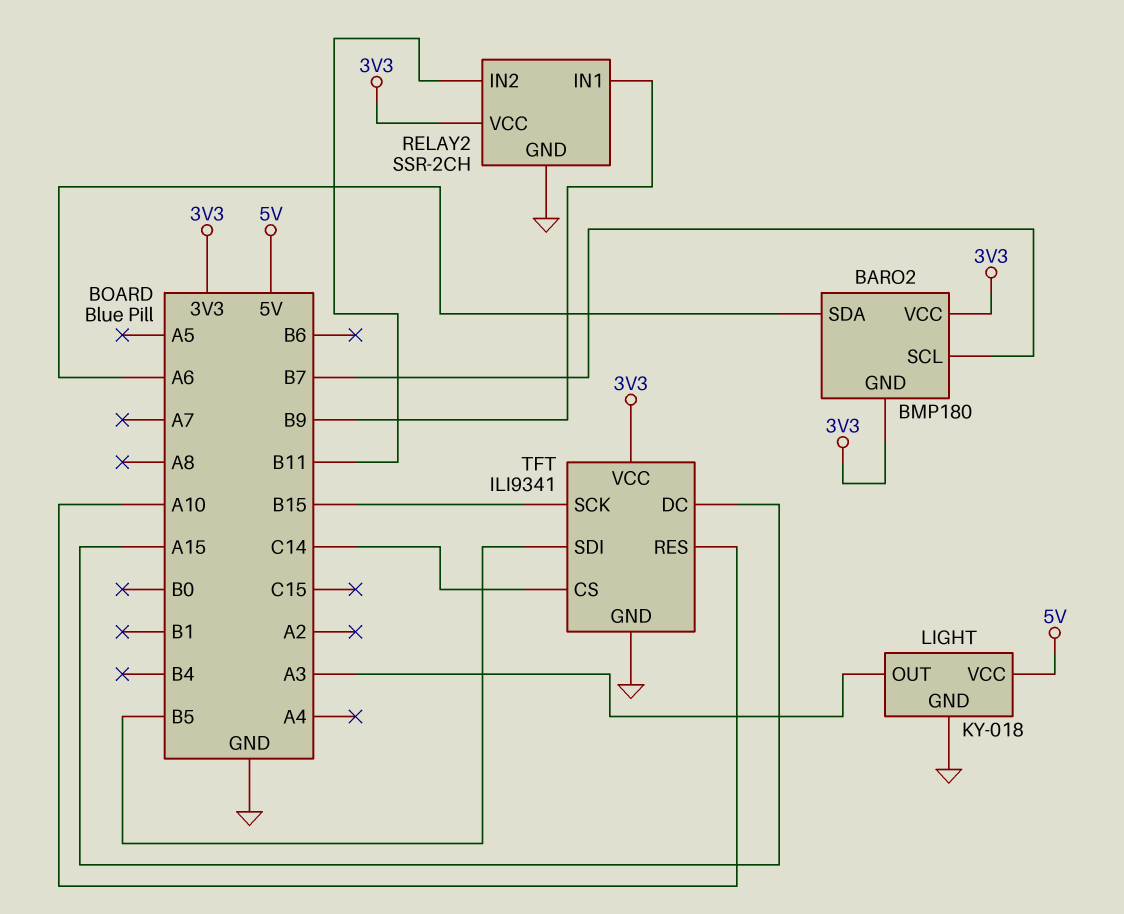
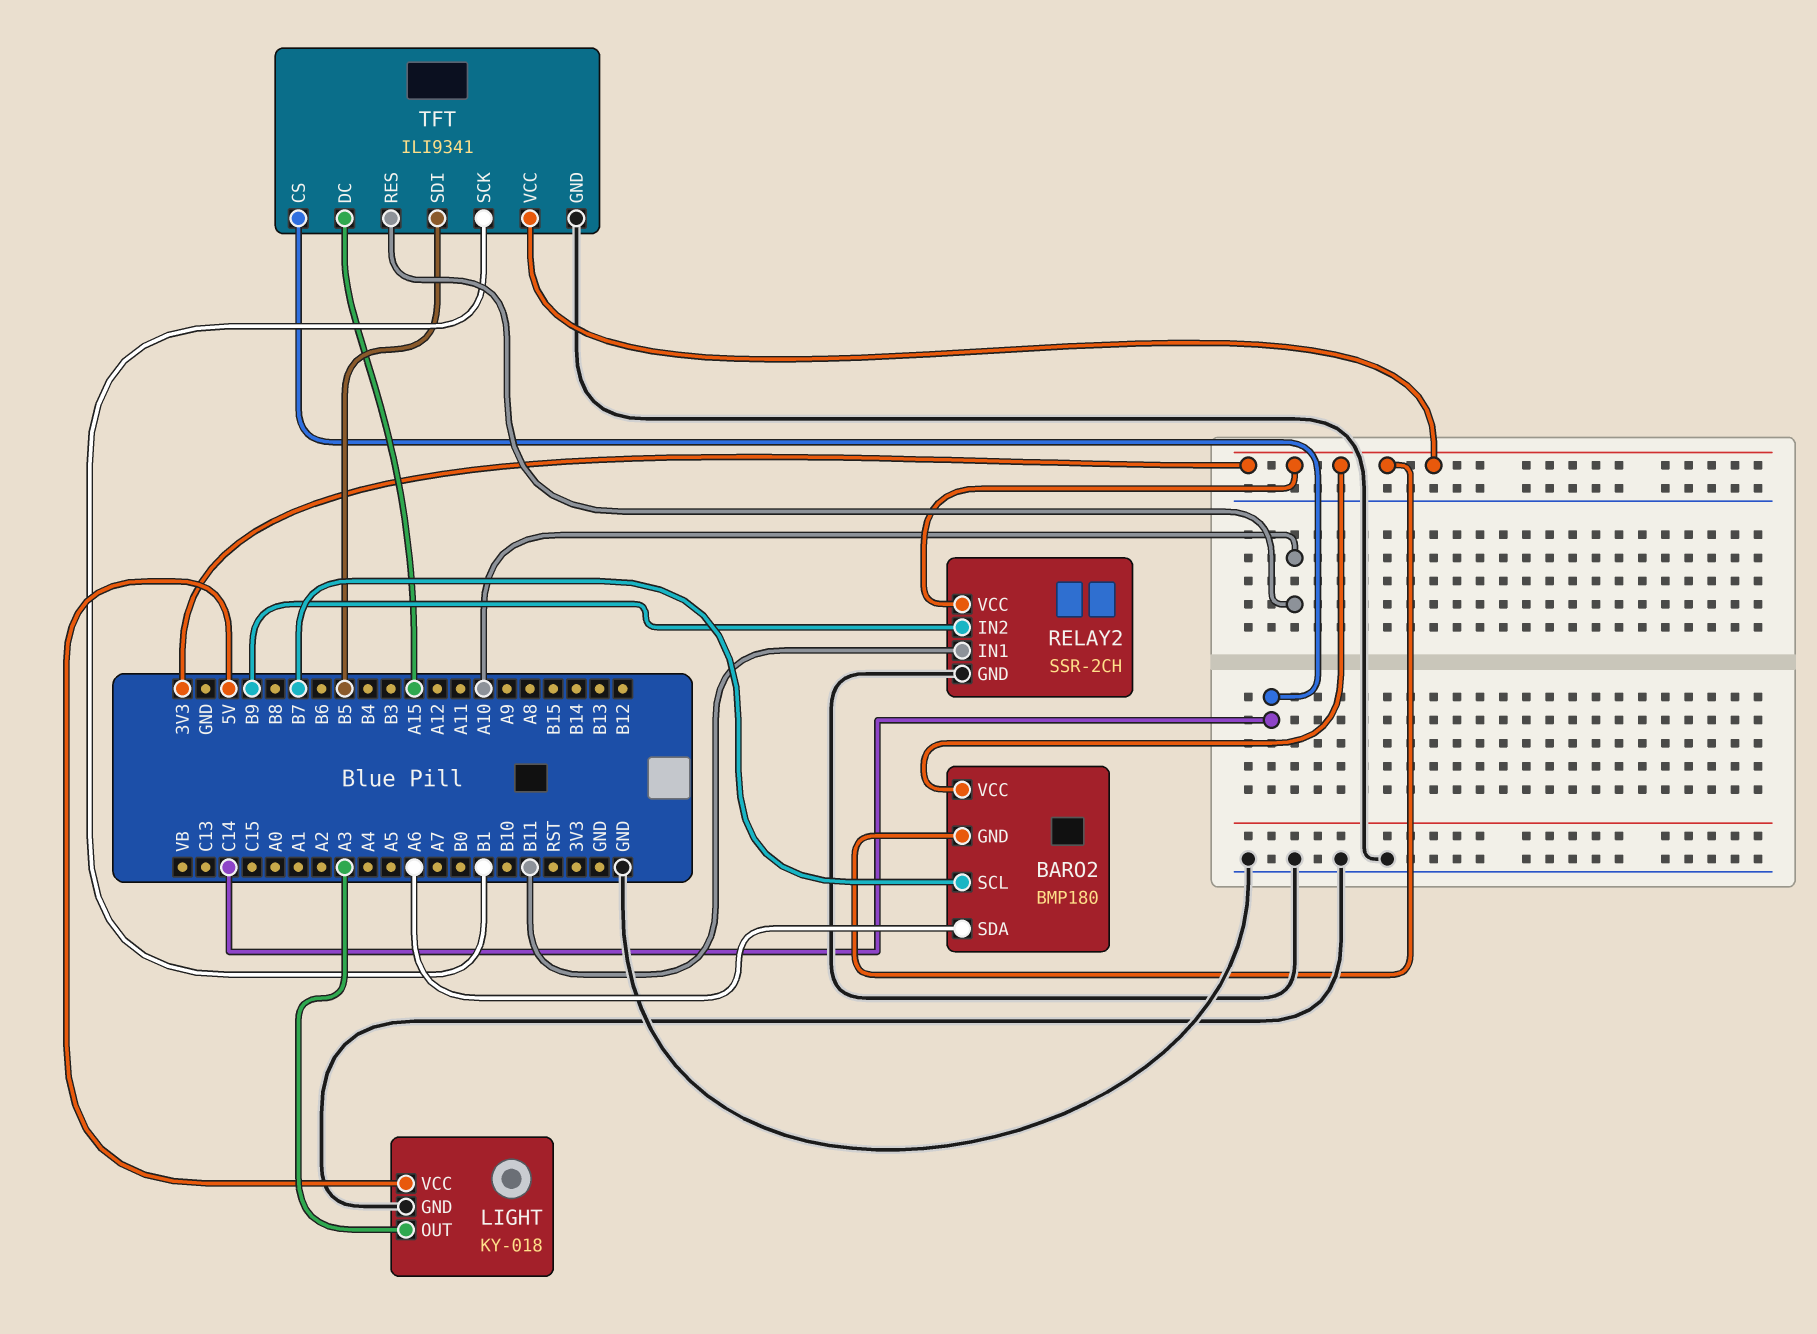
RELAY2 pin IN1: B9 -> B11
RELAY2 pin IN2: B11 -> B9
TFT pin SCK: B15 -> B1

